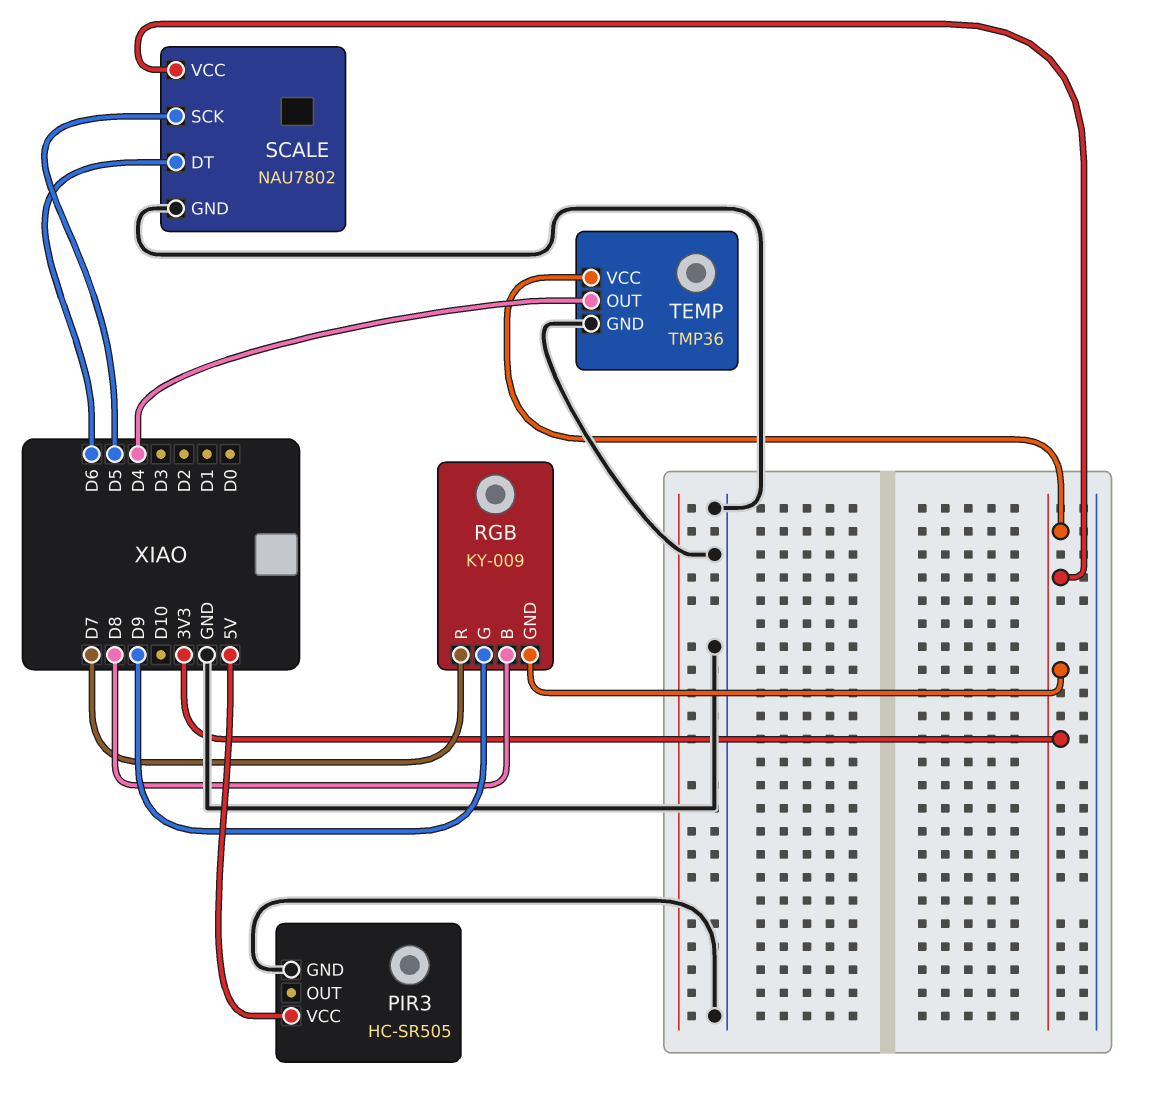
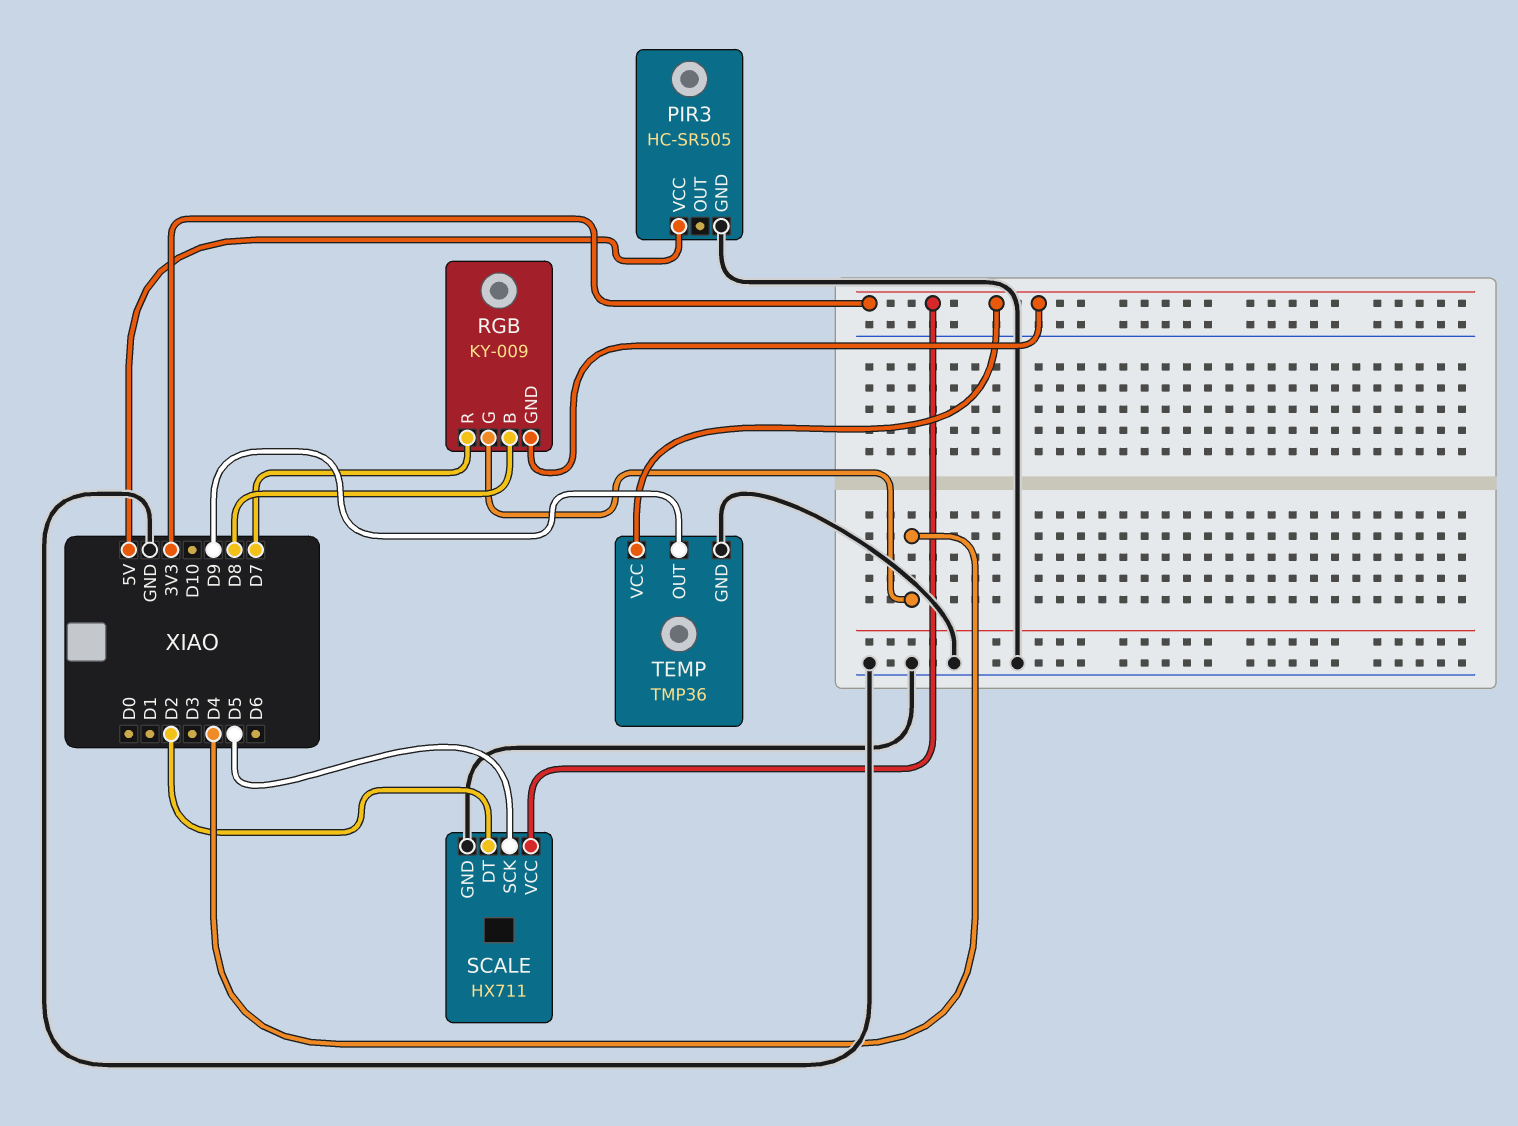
RGB pin G: D9 -> D4
SCALE: NAU7802 -> HX711
SCALE pin DT: D6 -> D2
TEMP pin OUT: D4 -> D9

